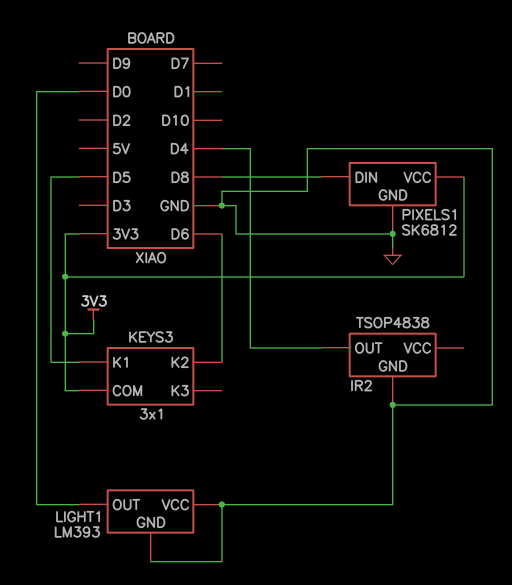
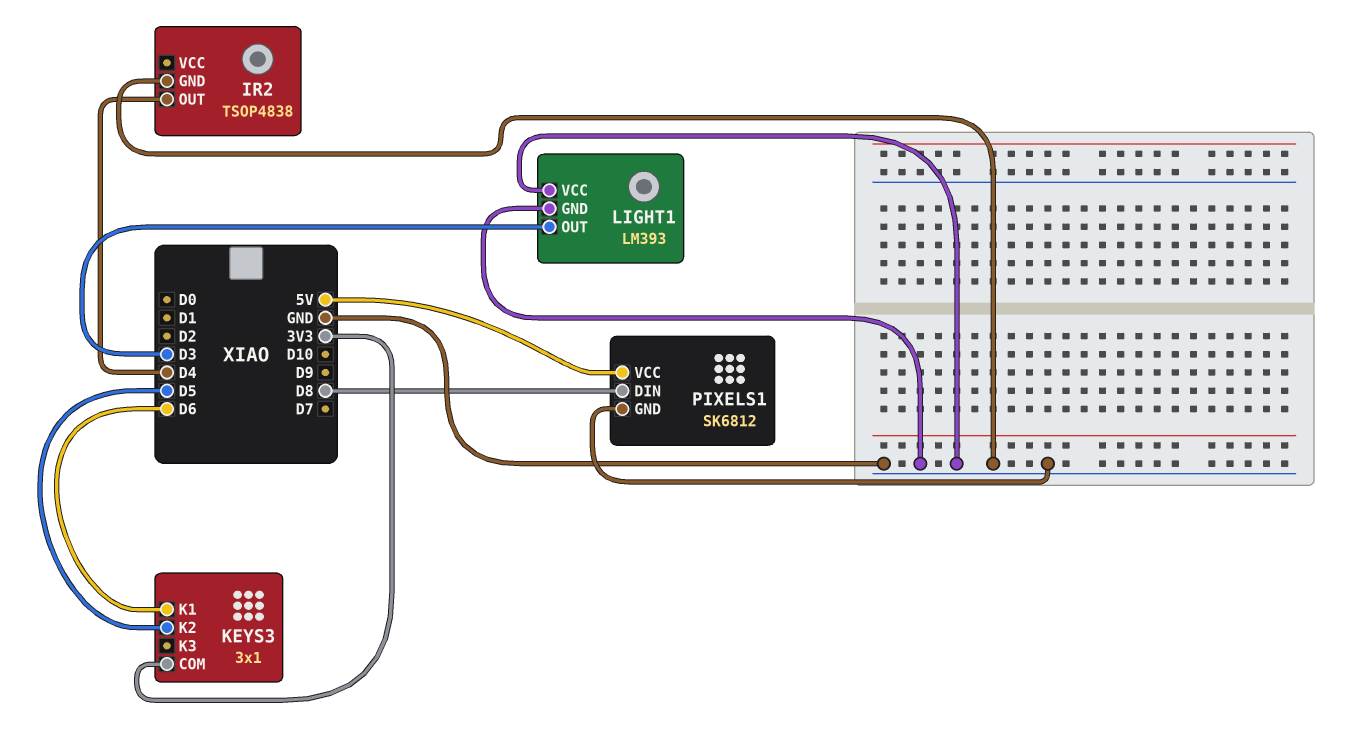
KEYS3 pin K1: D5 -> D6
KEYS3 pin K2: D6 -> D5
LIGHT1 pin OUT: D0 -> D3
PIXELS1 pin VCC: 3V3 -> 5V

